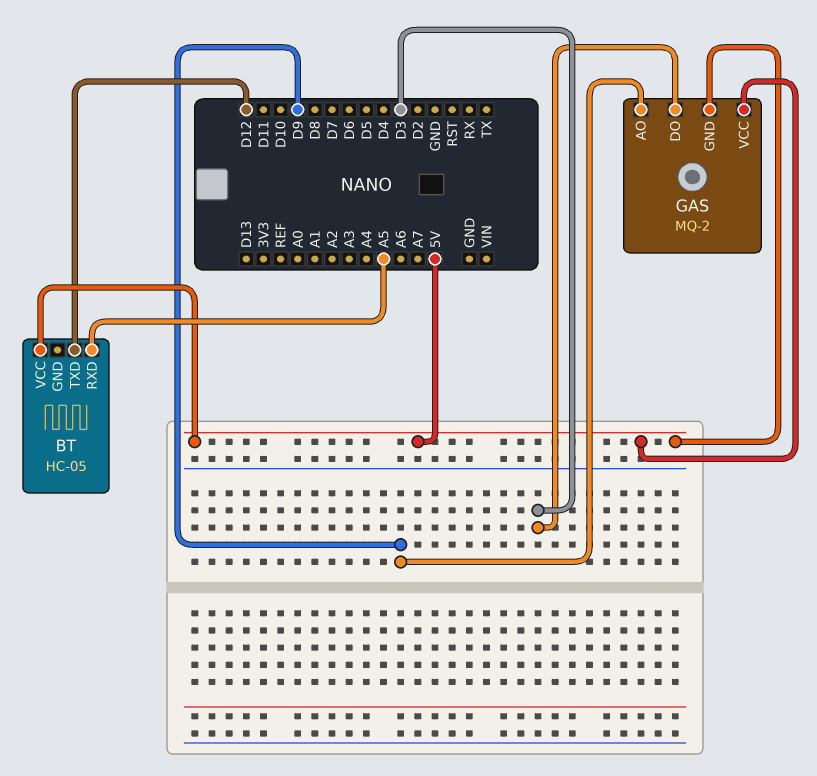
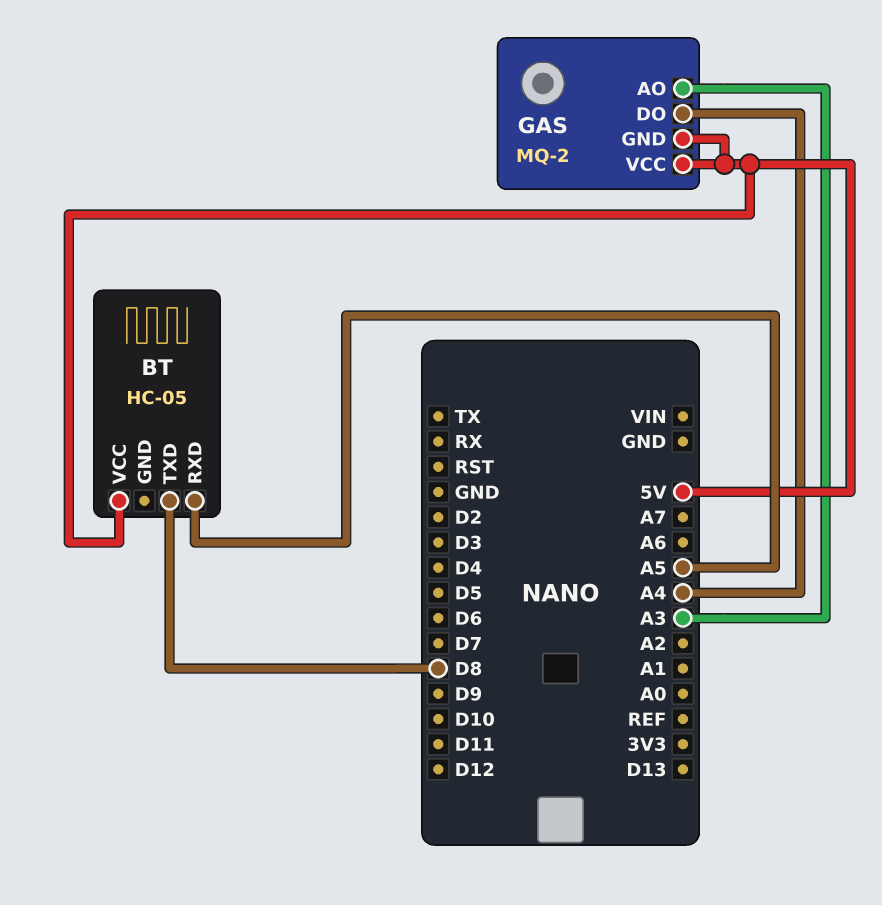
BT pin TXD: D12 -> D8
GAS pin AO: D9 -> A3
GAS pin DO: D3 -> A4

